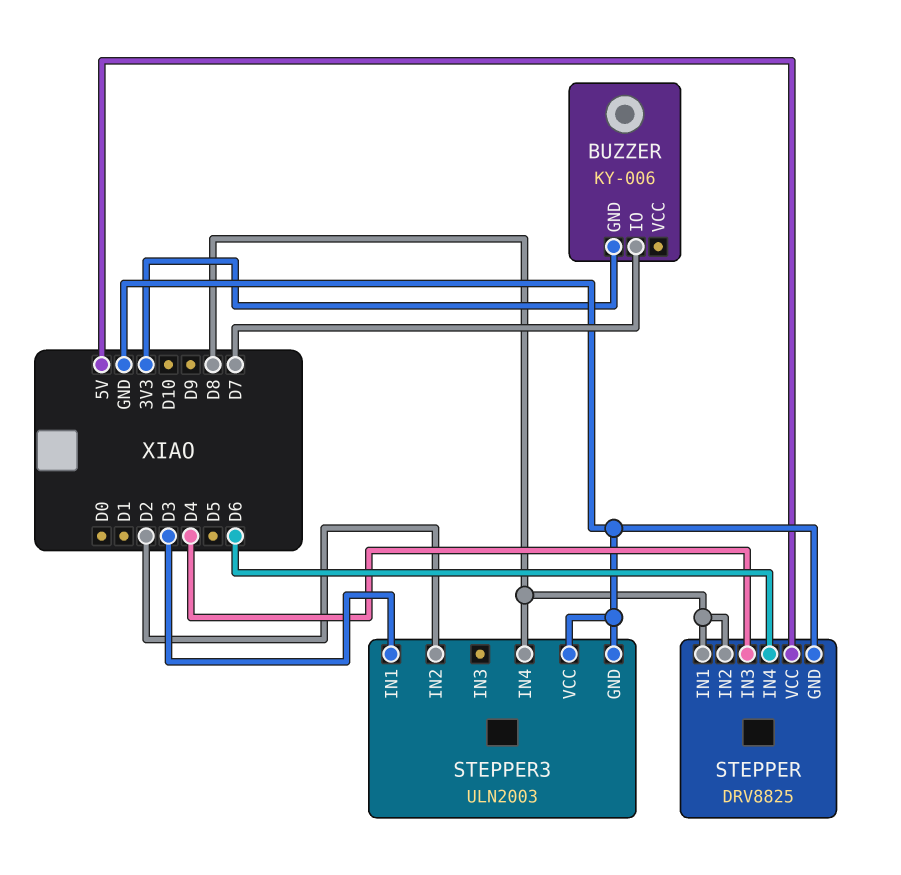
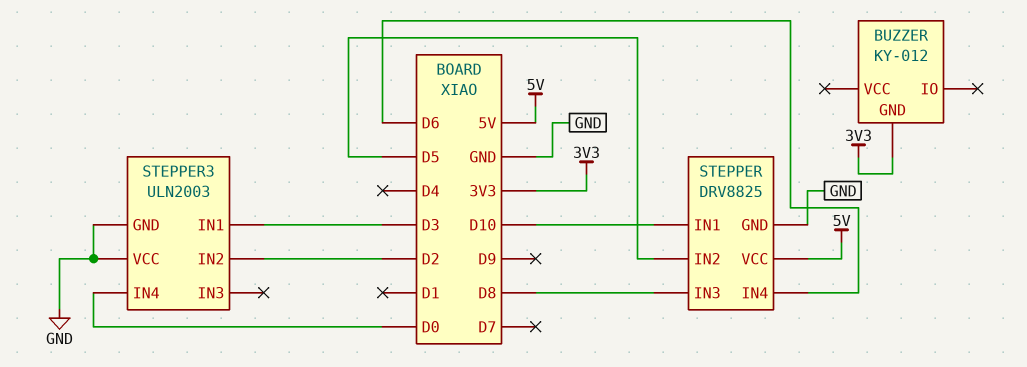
BUZZER: KY-006 -> KY-012
BUZZER pin IO: D7 -> none
STEPPER pin IN1: D8 -> D10
STEPPER pin IN2: D8 -> D5
STEPPER pin IN3: D4 -> D8
STEPPER3 pin IN4: D8 -> D0

